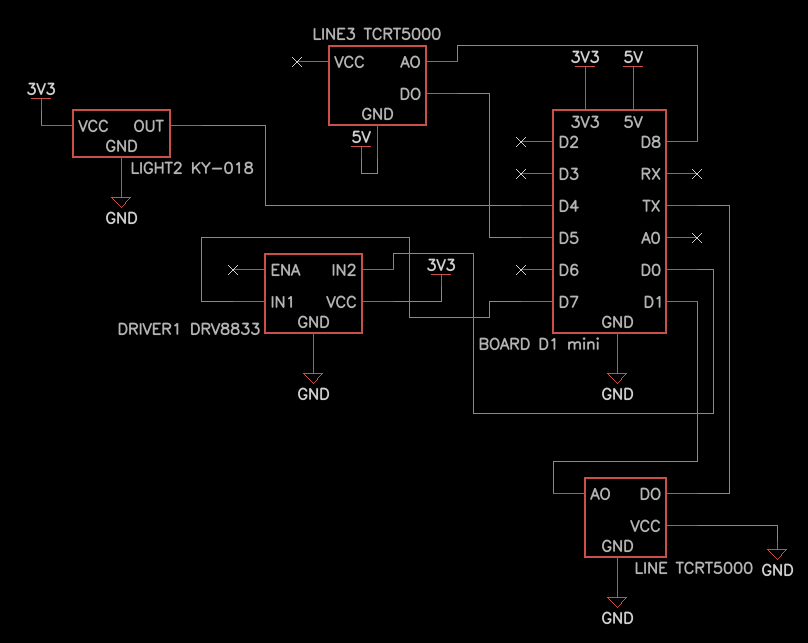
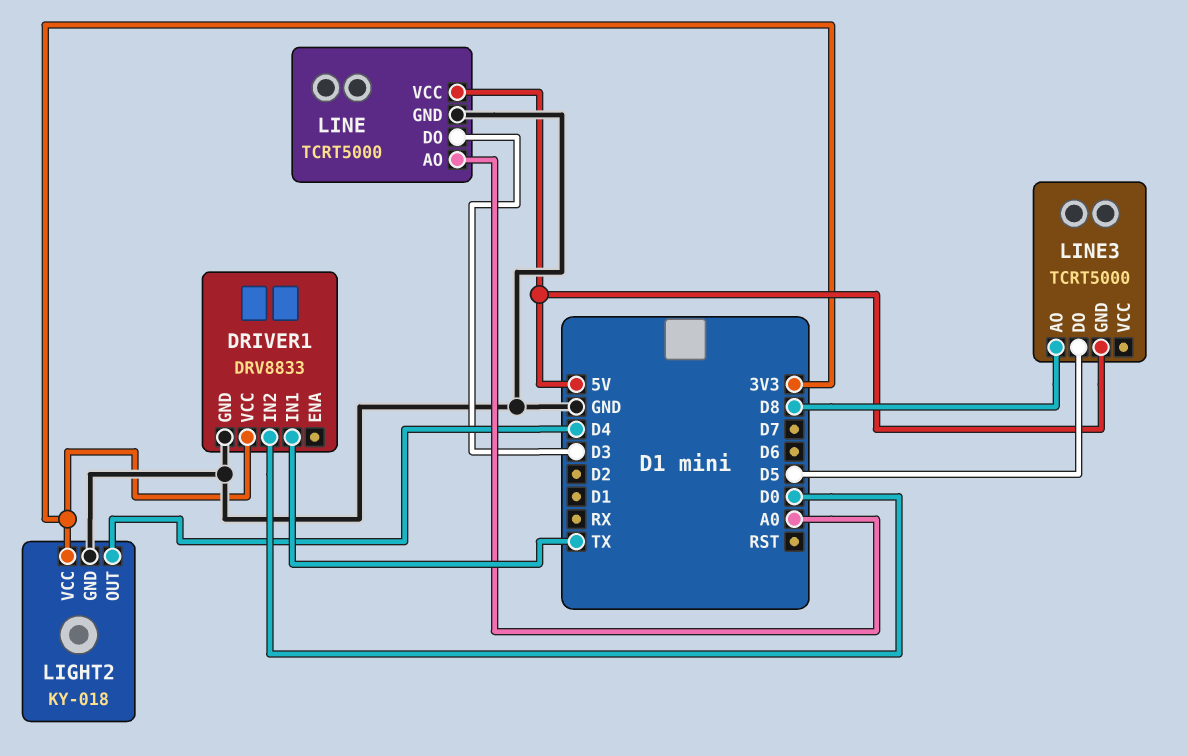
DRIVER1 pin IN1: D7 -> TX
LINE pin AO: D1 -> A0
LINE pin DO: TX -> D3
LINE pin VCC: GND -> 5V

